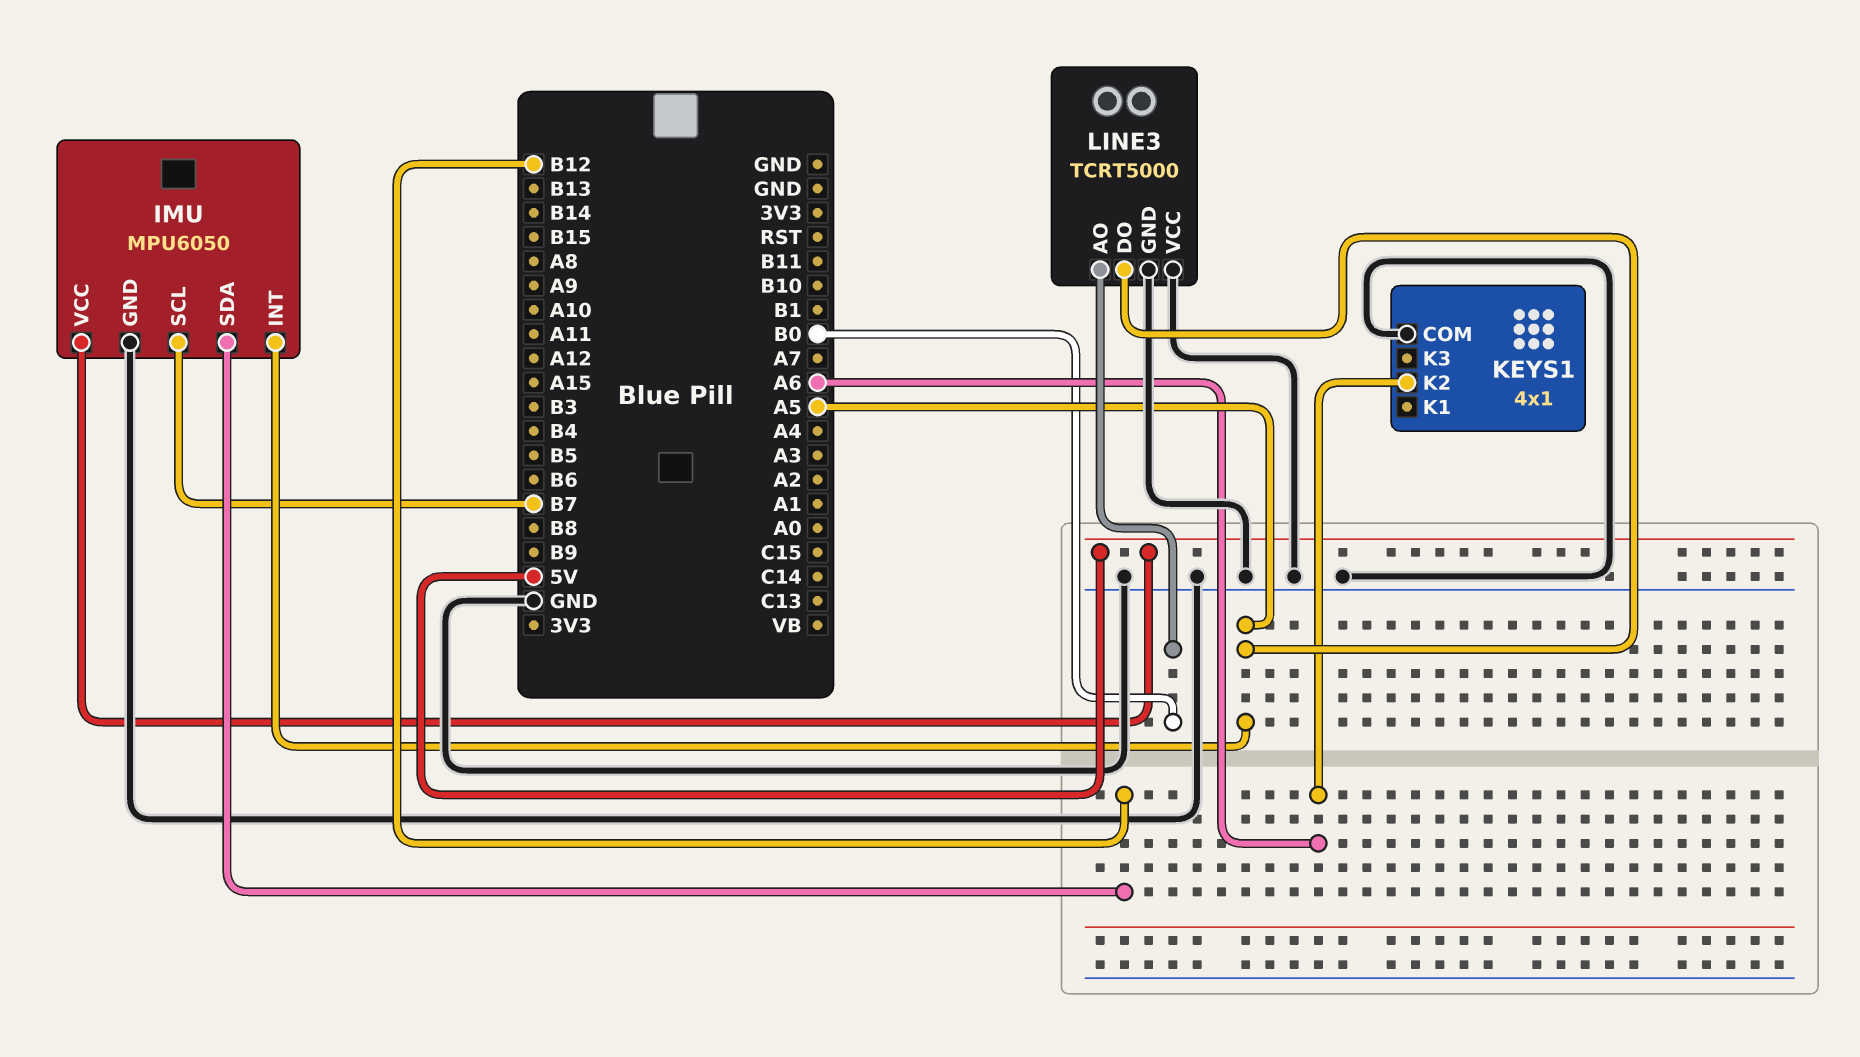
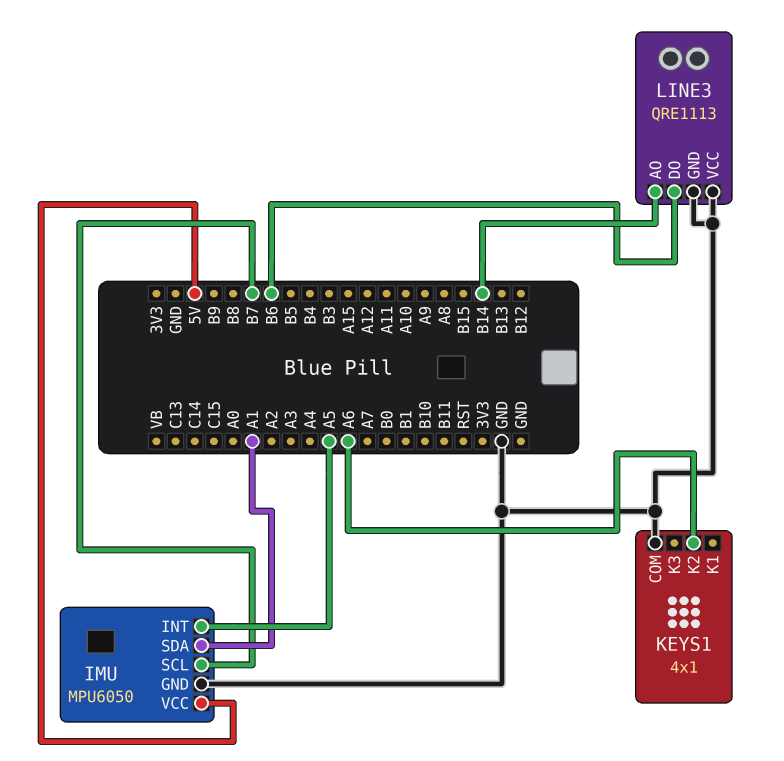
IMU pin SDA: B12 -> A1
LINE3: TCRT5000 -> QRE1113
LINE3 pin AO: B0 -> B14
LINE3 pin DO: A5 -> B6

